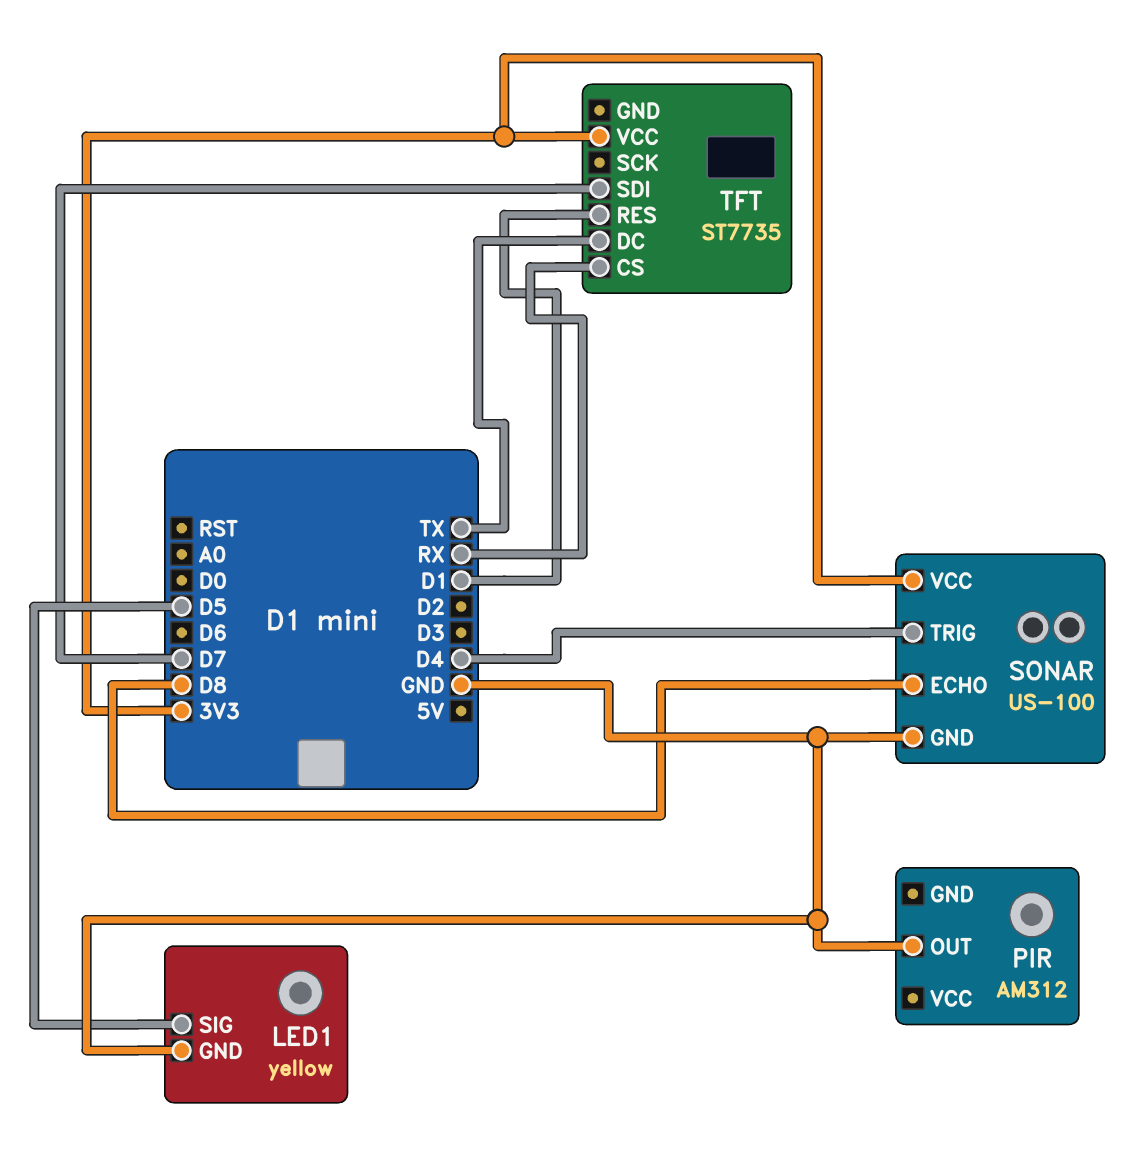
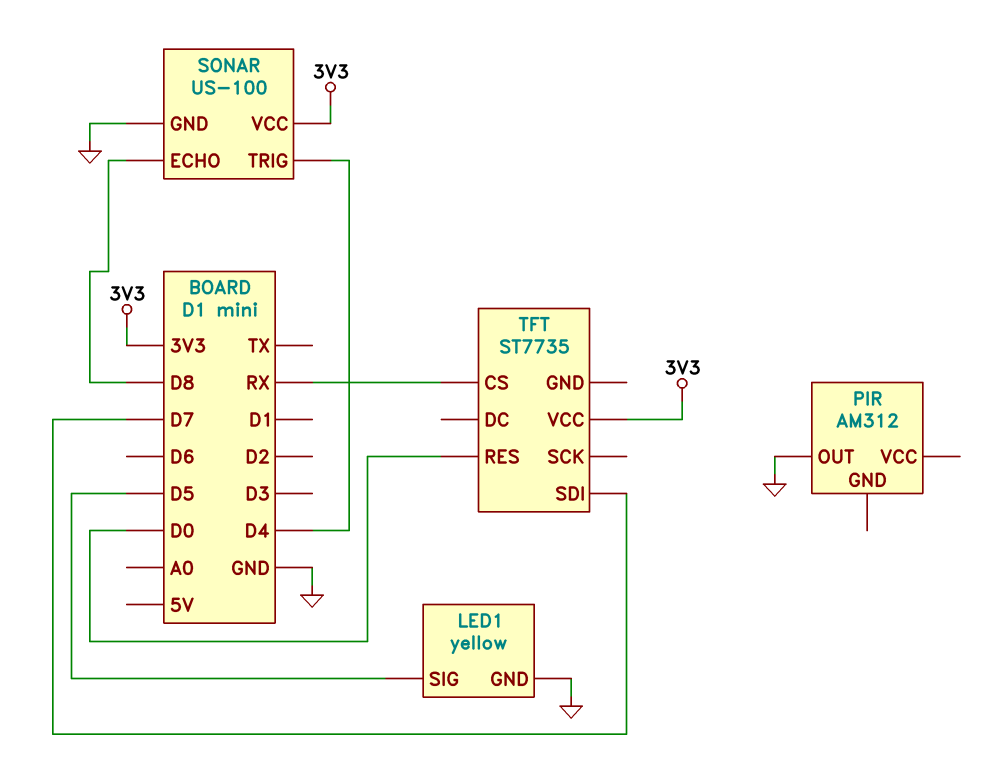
TFT pin DC: TX -> none
TFT pin RES: D1 -> D0

